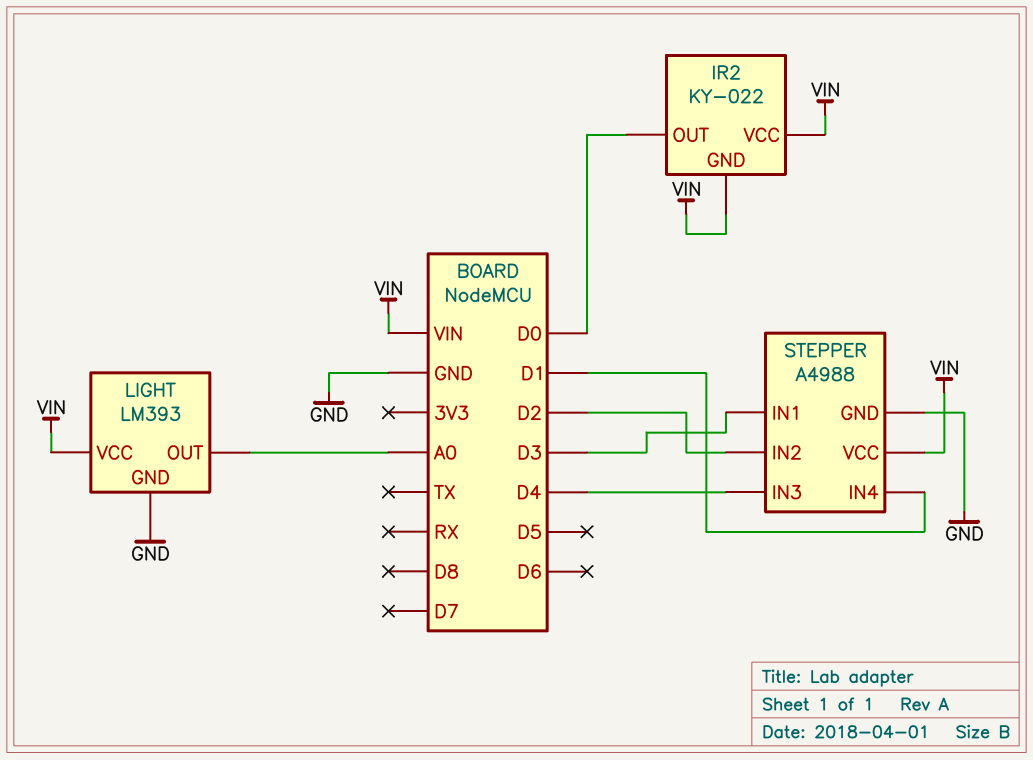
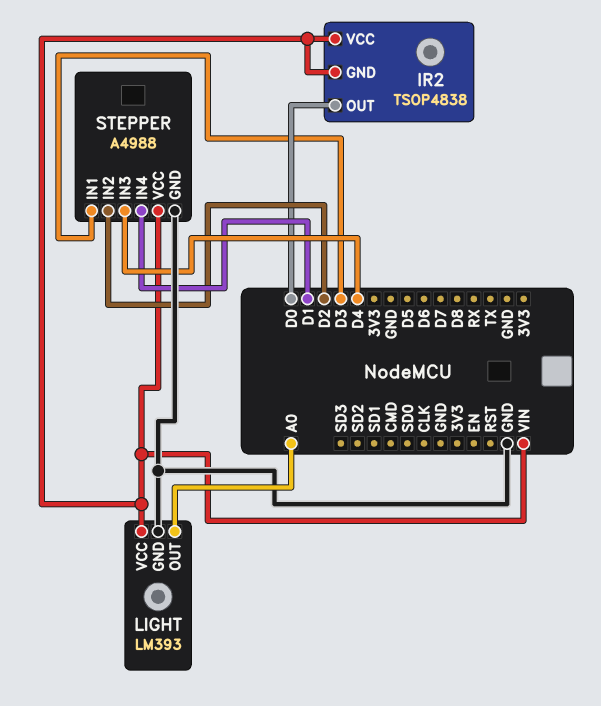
IR2: KY-022 -> TSOP4838

